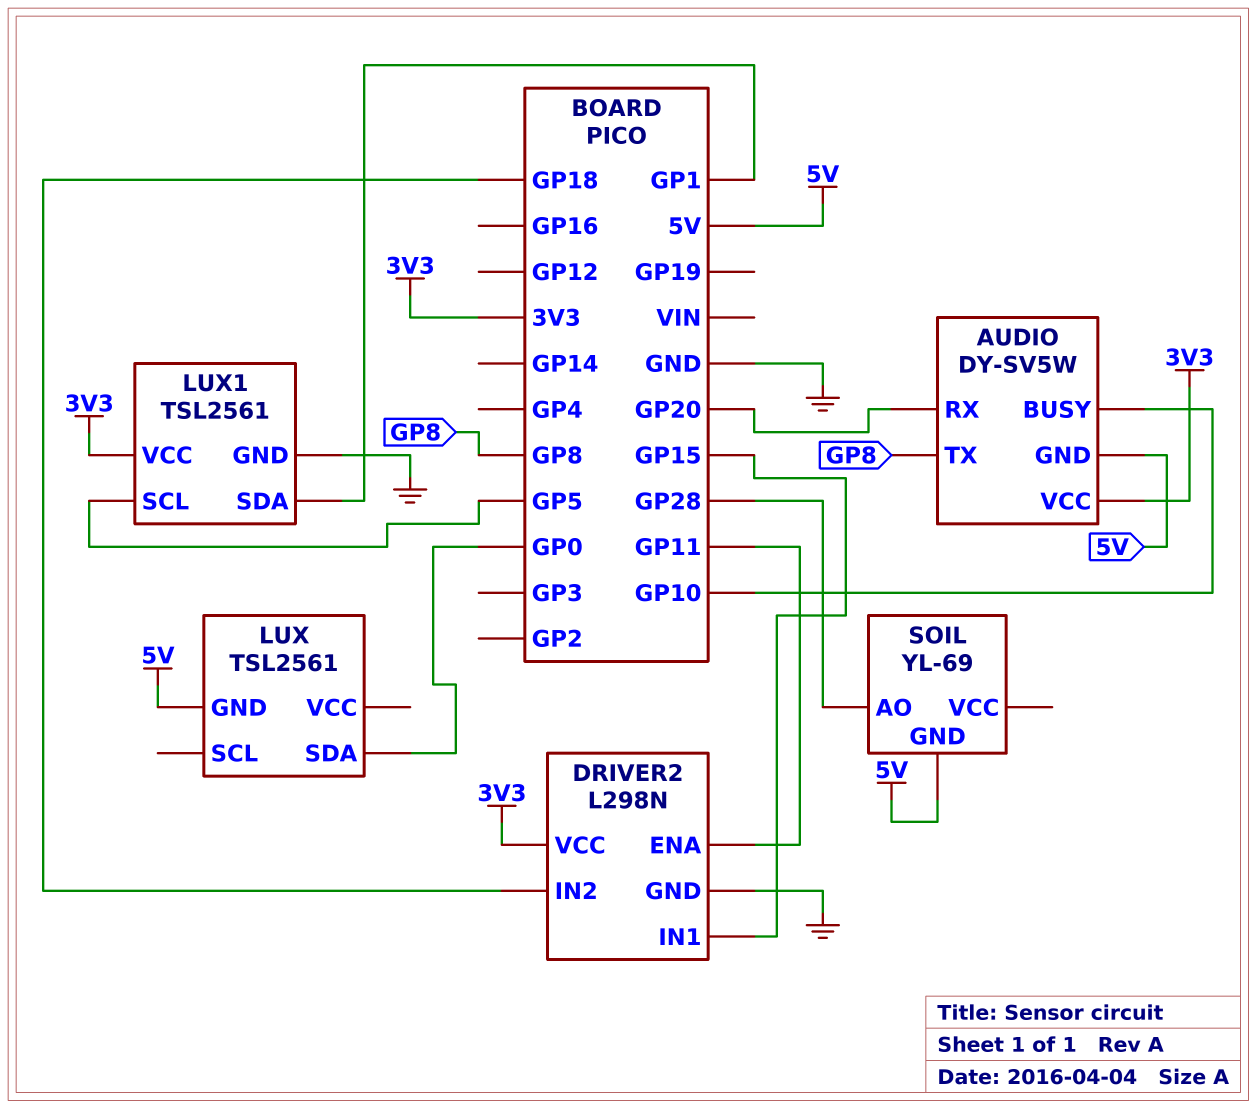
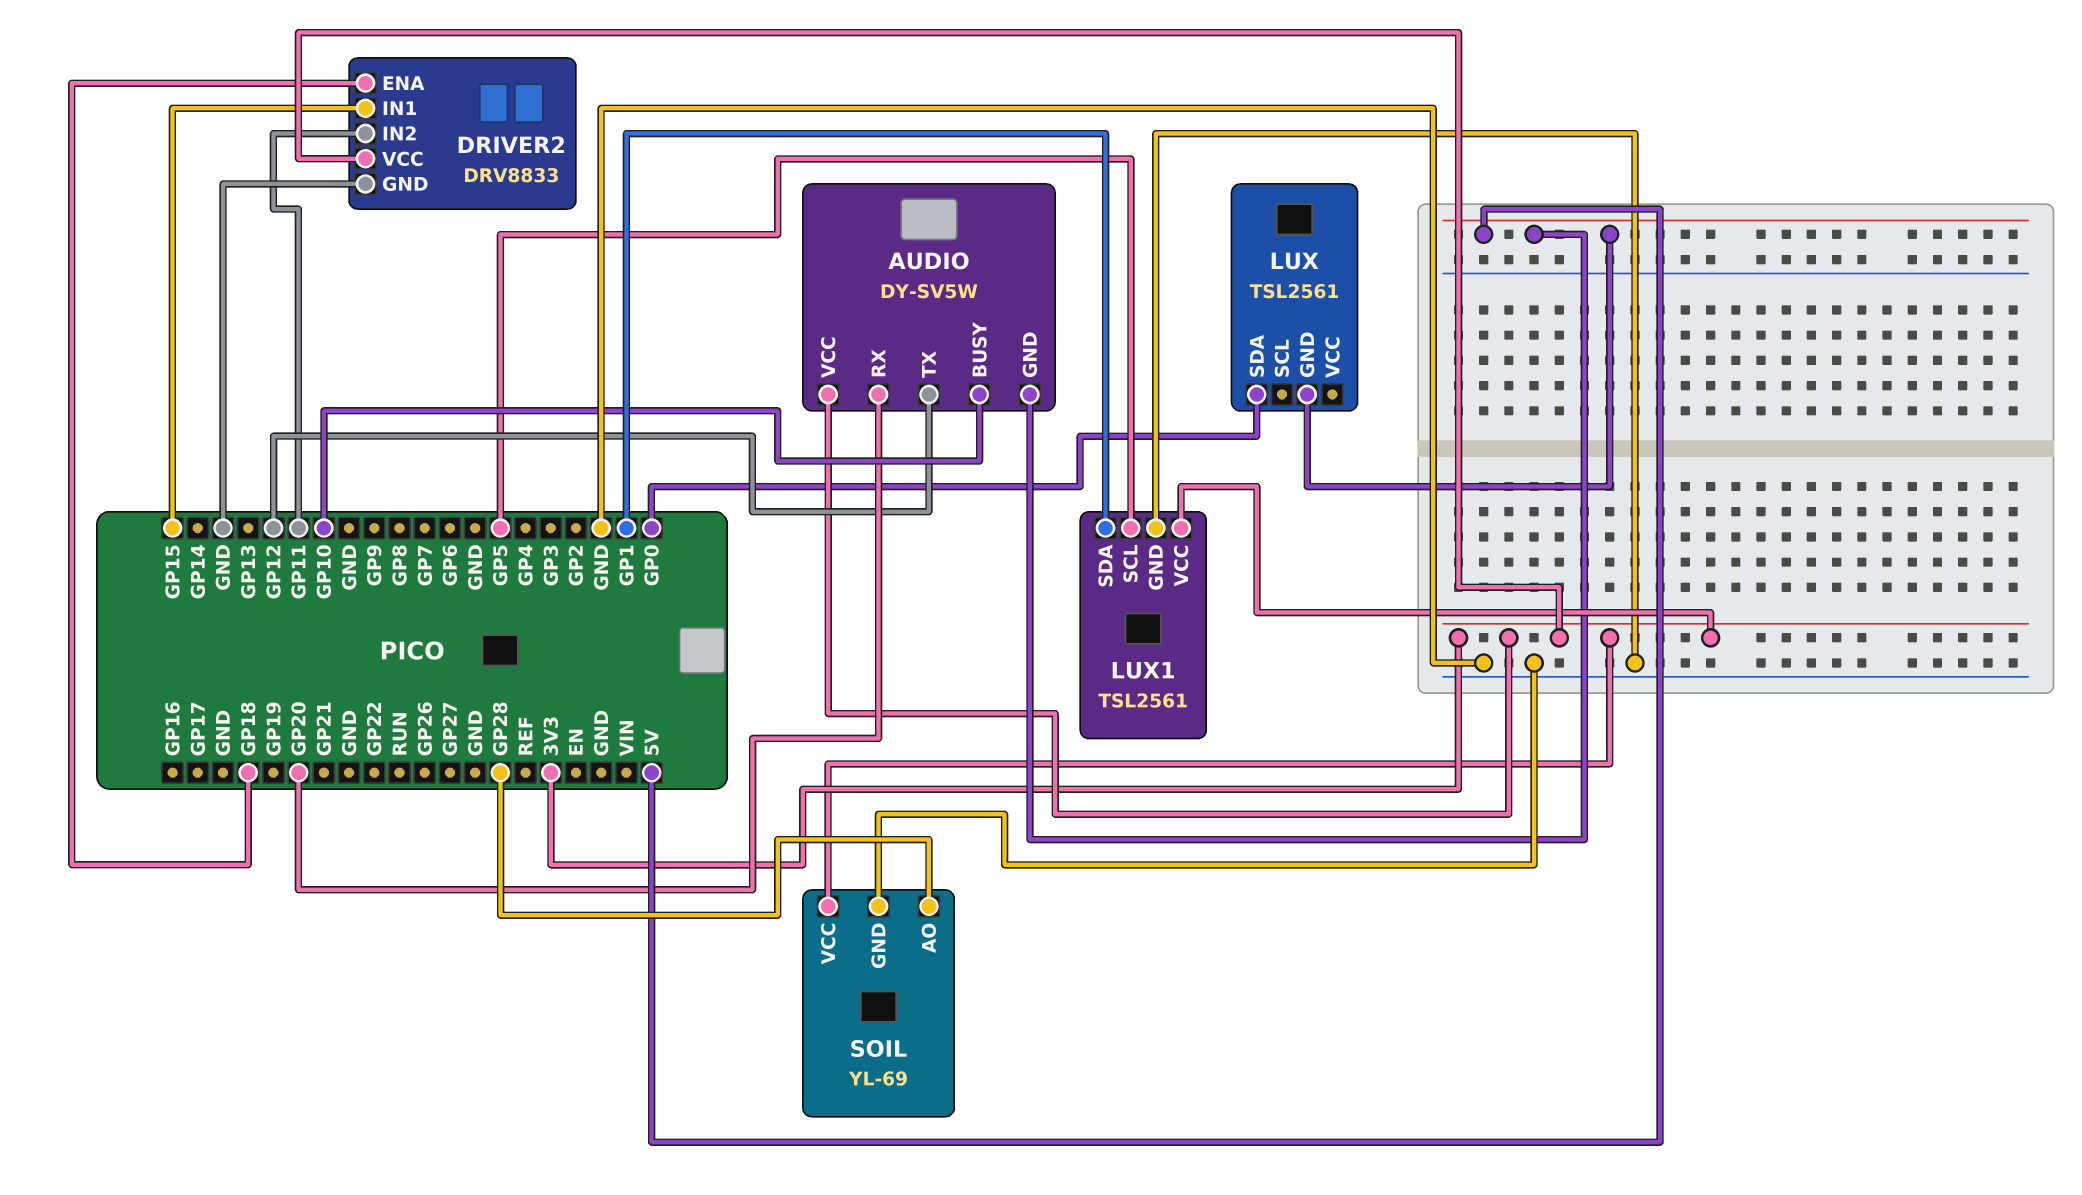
AUDIO pin TX: GP8 -> GP12
DRIVER2: L298N -> DRV8833
DRIVER2 pin ENA: GP11 -> GP18
DRIVER2 pin IN2: GP18 -> GP11
SOIL pin GND: 5V -> GND
SOIL pin VCC: none -> 3V3

